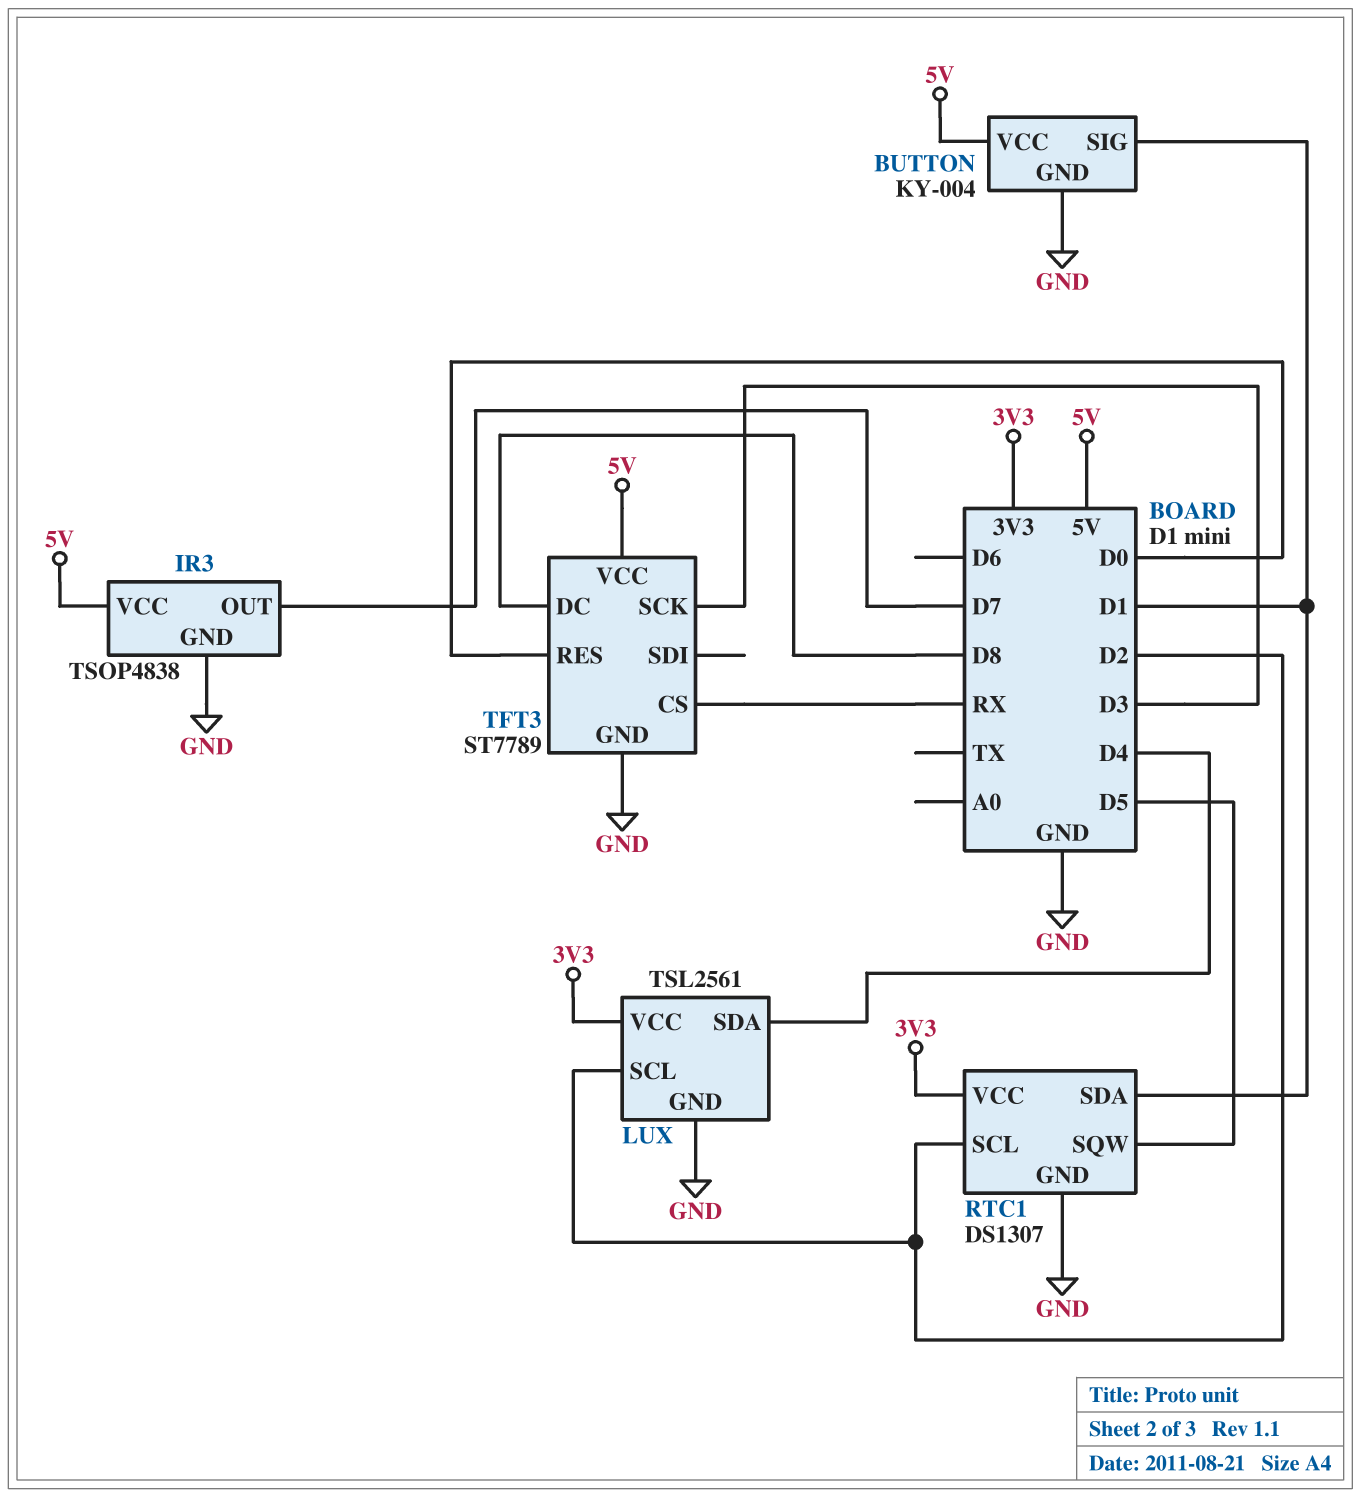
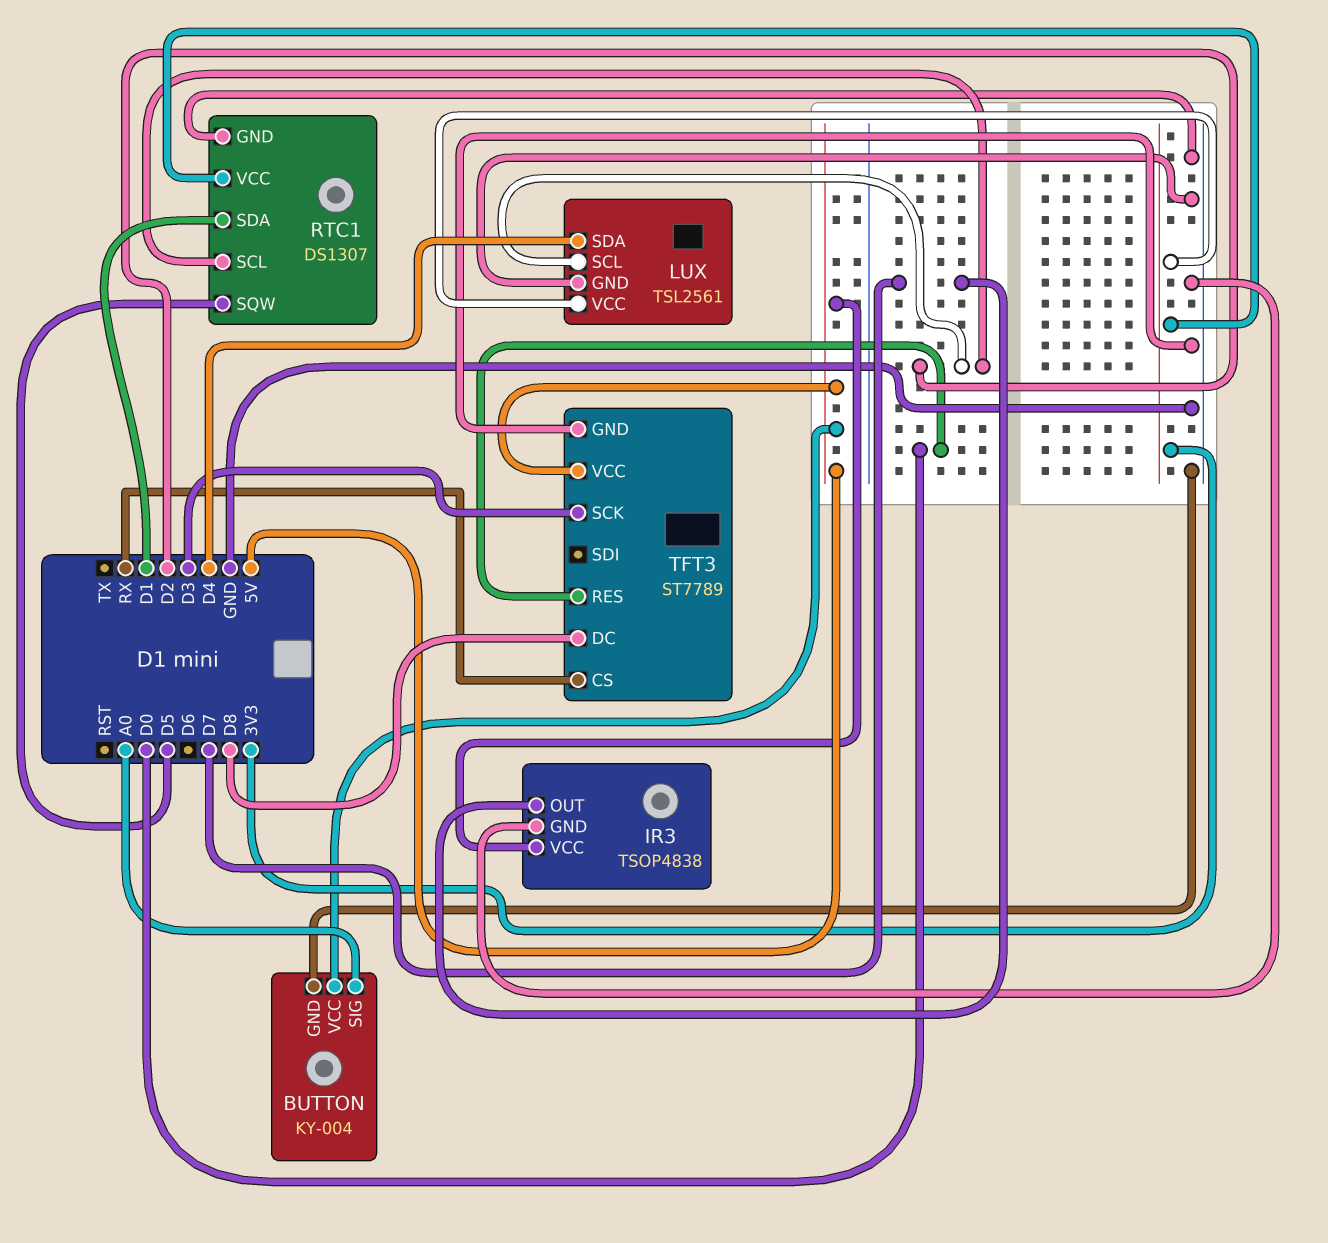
BUTTON pin SIG: D1 -> A0

